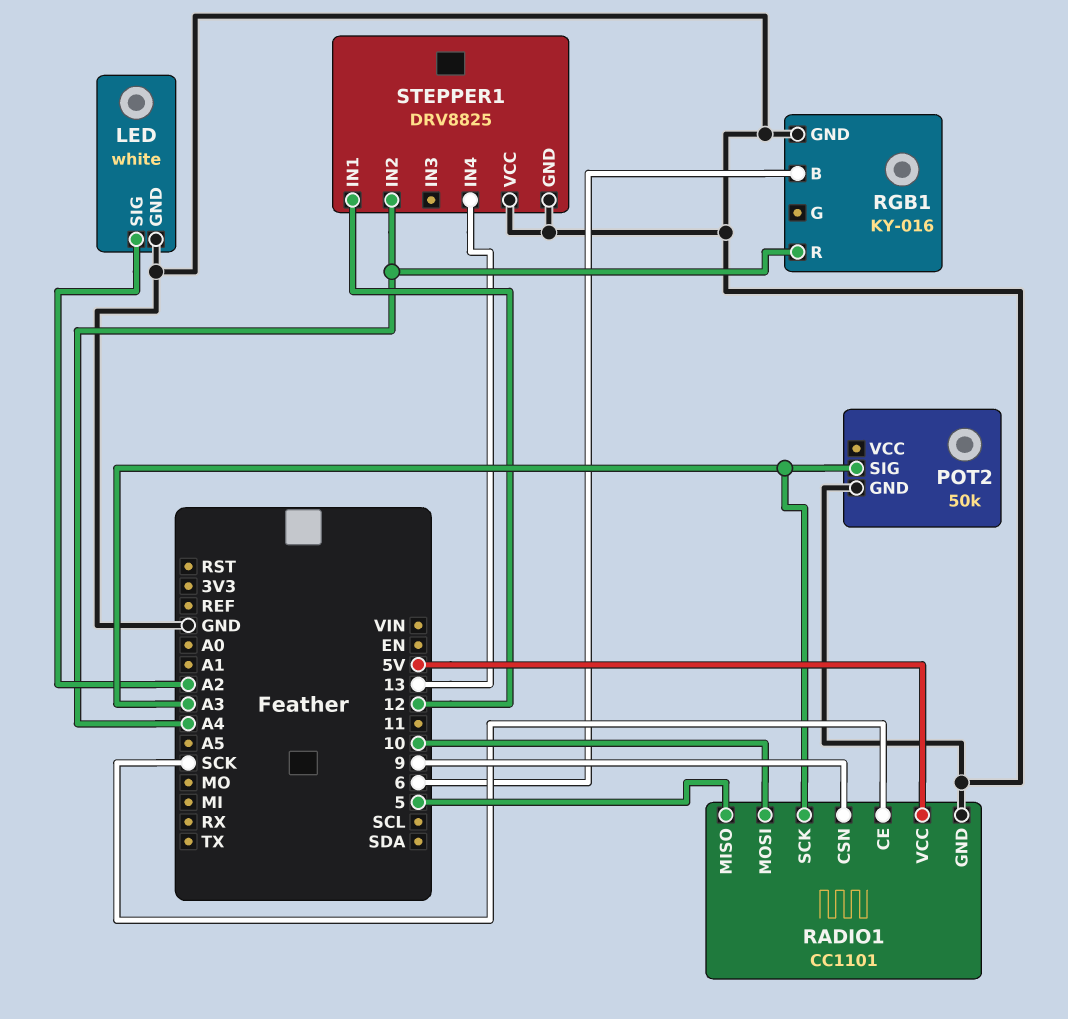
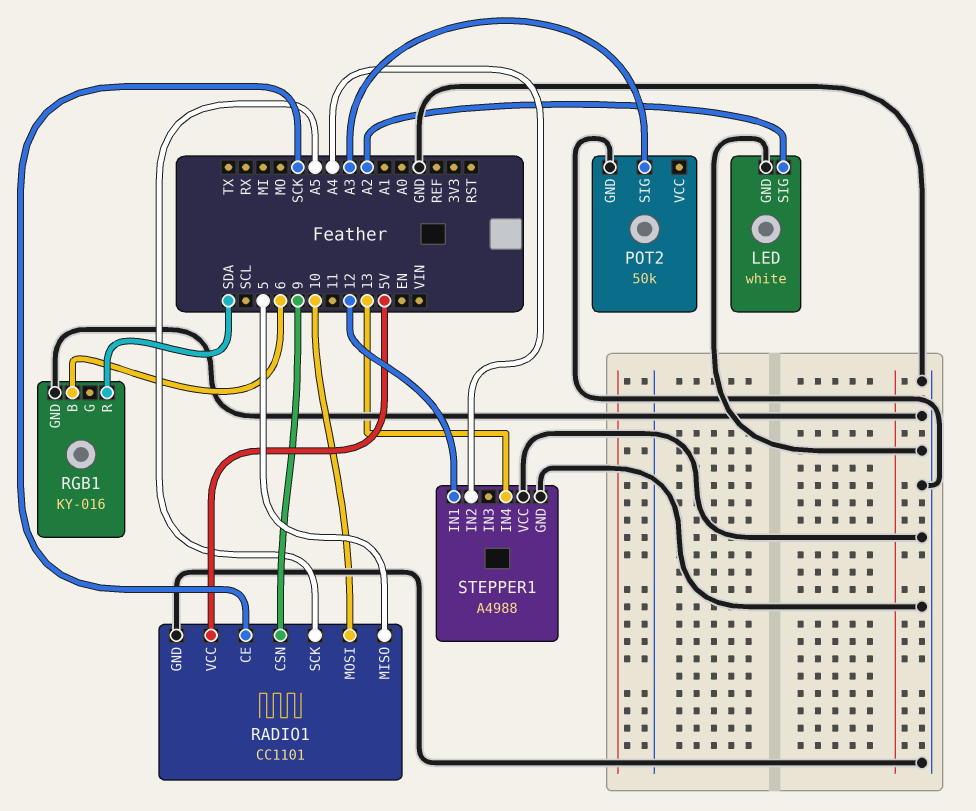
RADIO1 pin SCK: A3 -> A5
RGB1 pin R: A4 -> SDA
STEPPER1: DRV8825 -> A4988

